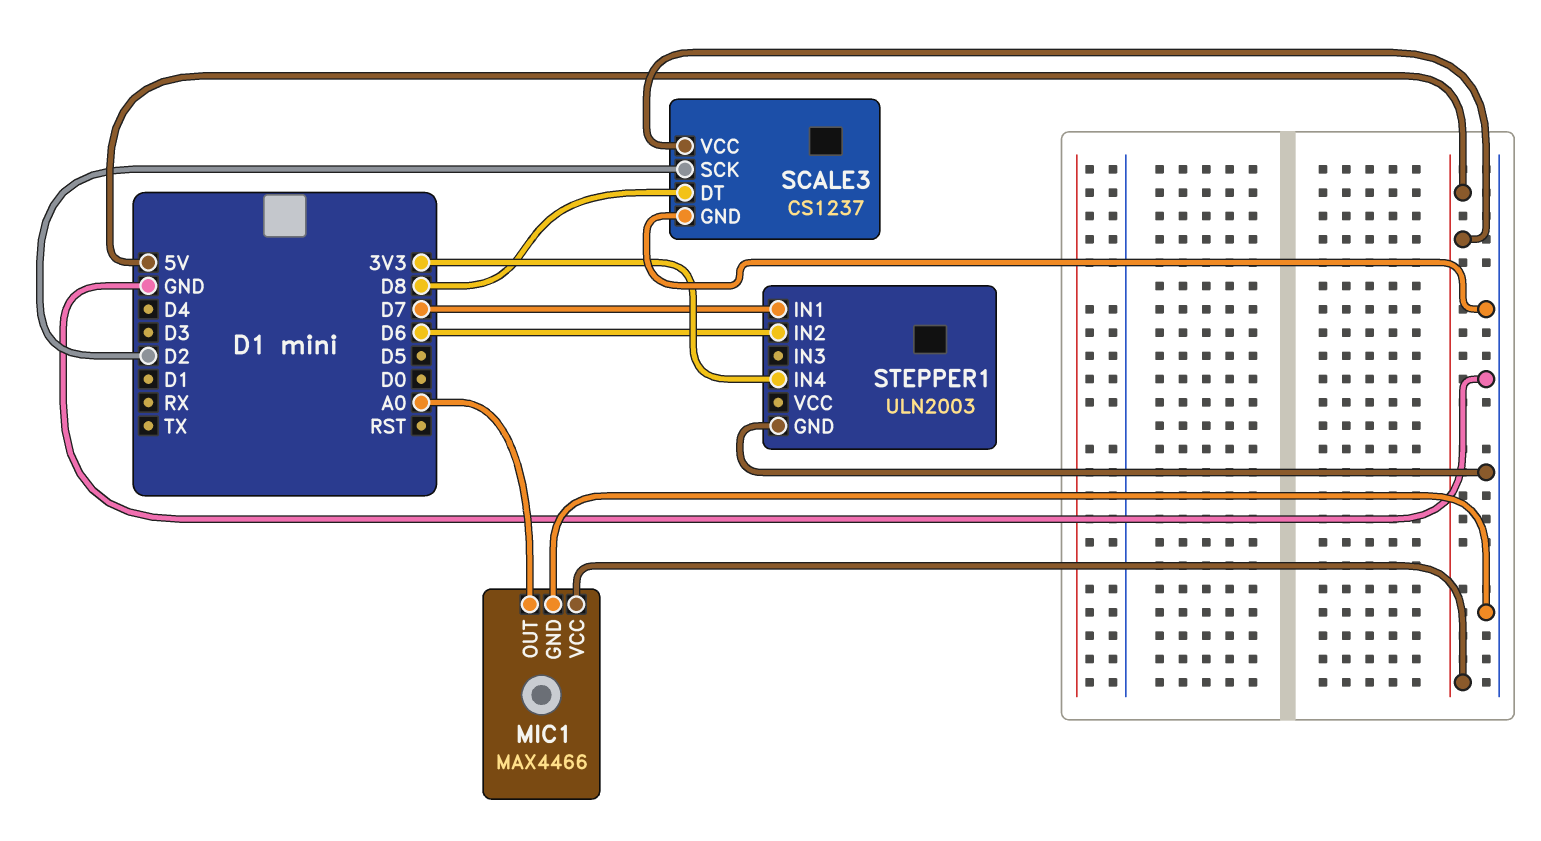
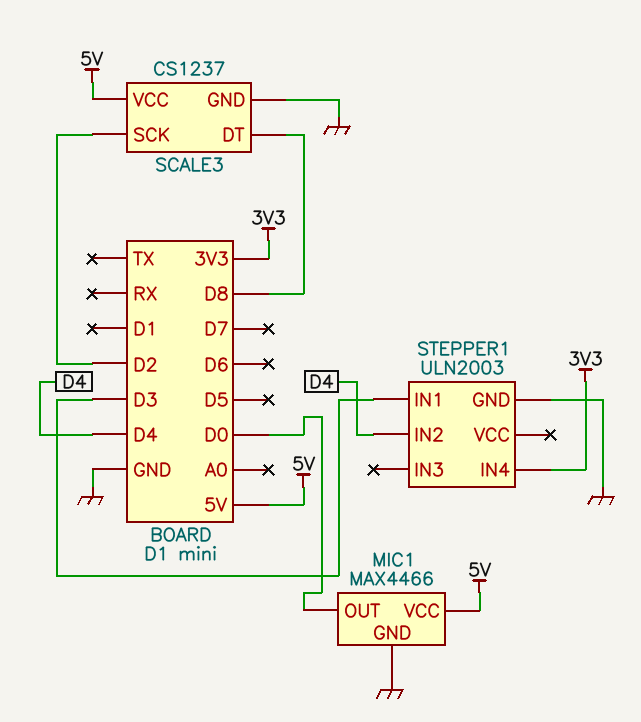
MIC1 pin OUT: A0 -> D0
STEPPER1 pin IN1: D7 -> D3
STEPPER1 pin IN2: D6 -> D4

